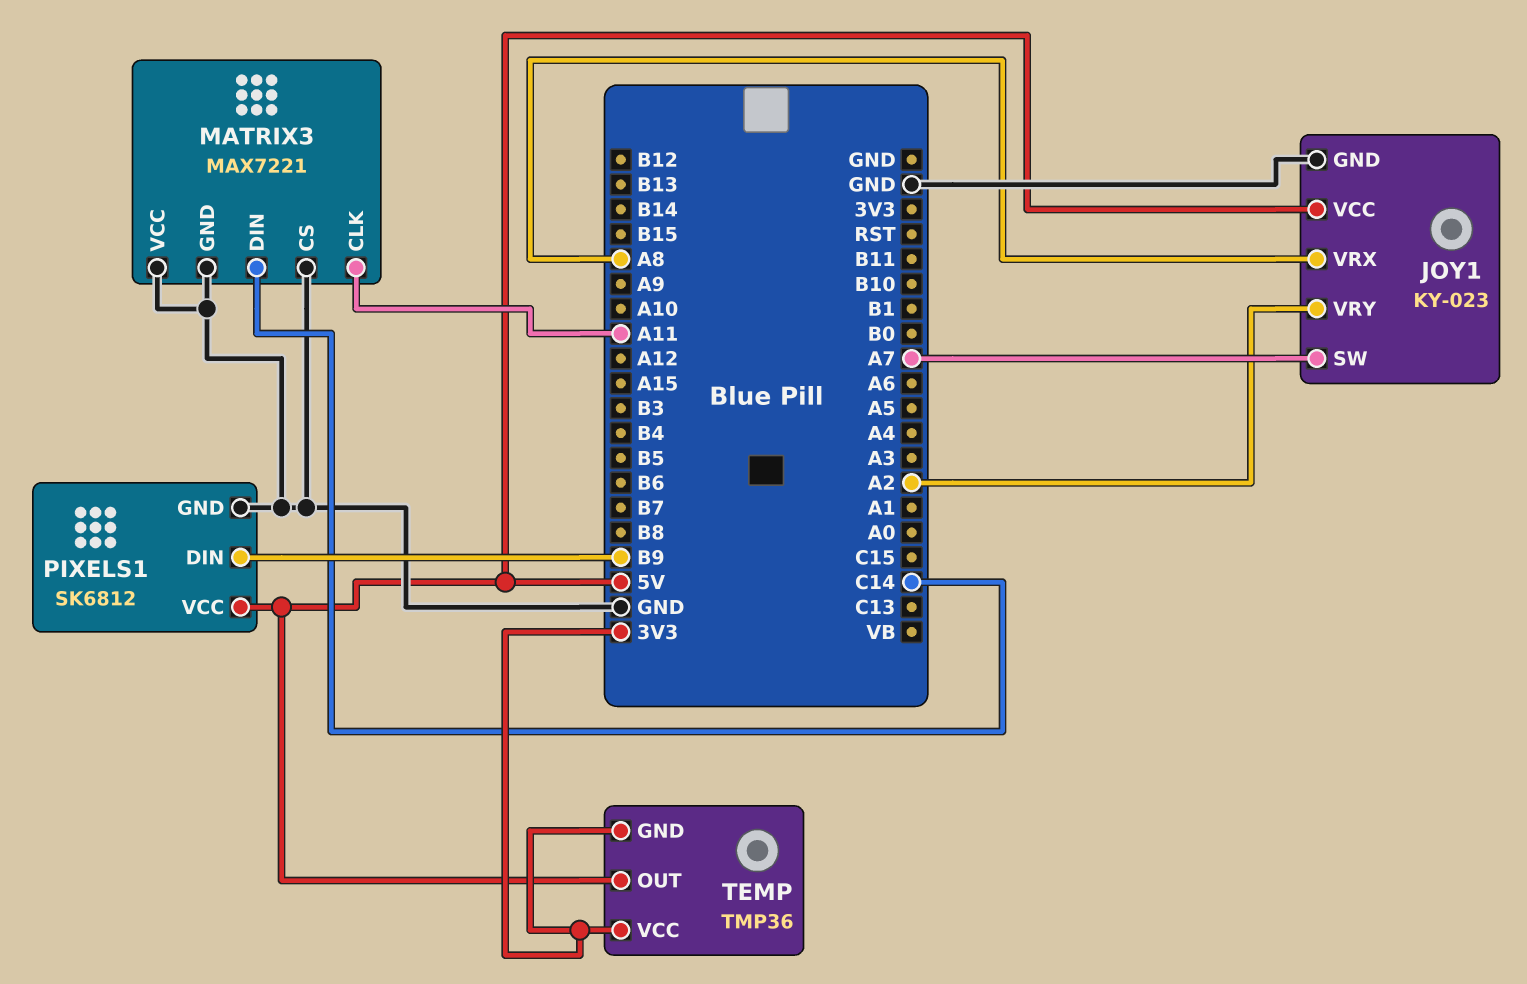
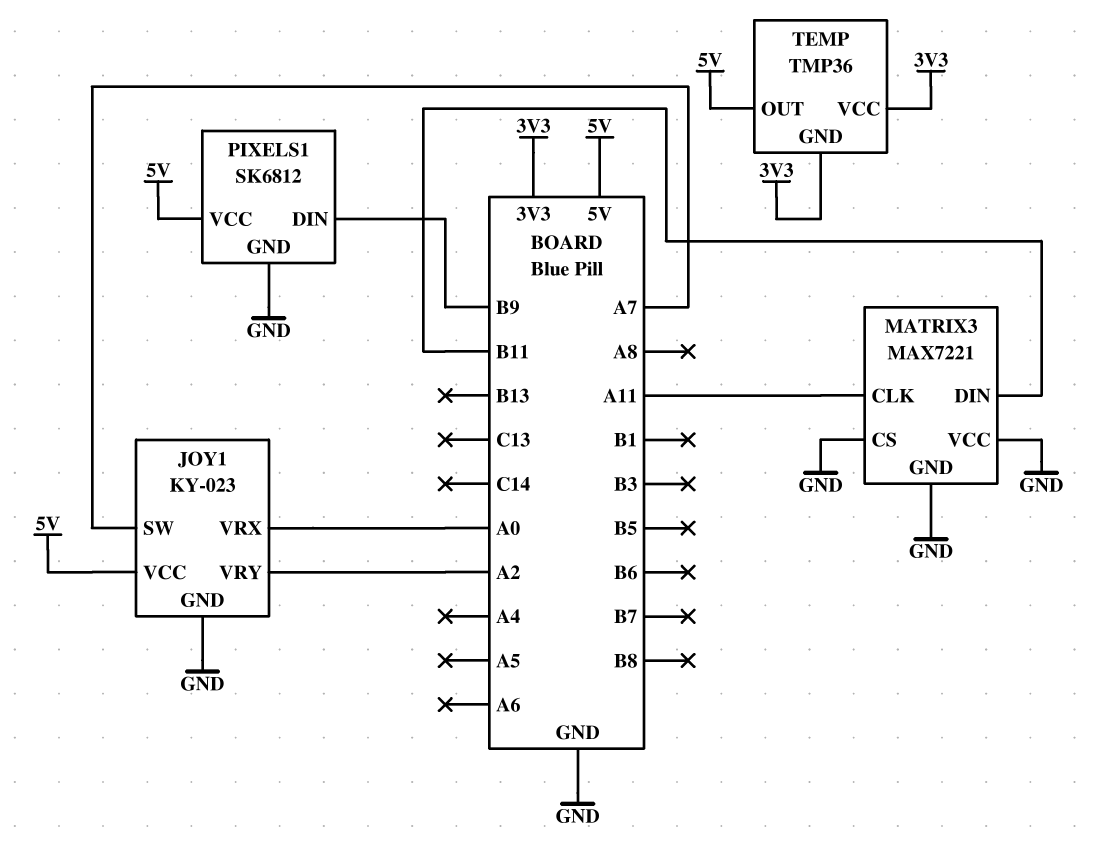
JOY1 pin VRX: A8 -> A0
MATRIX3 pin DIN: C14 -> B11

